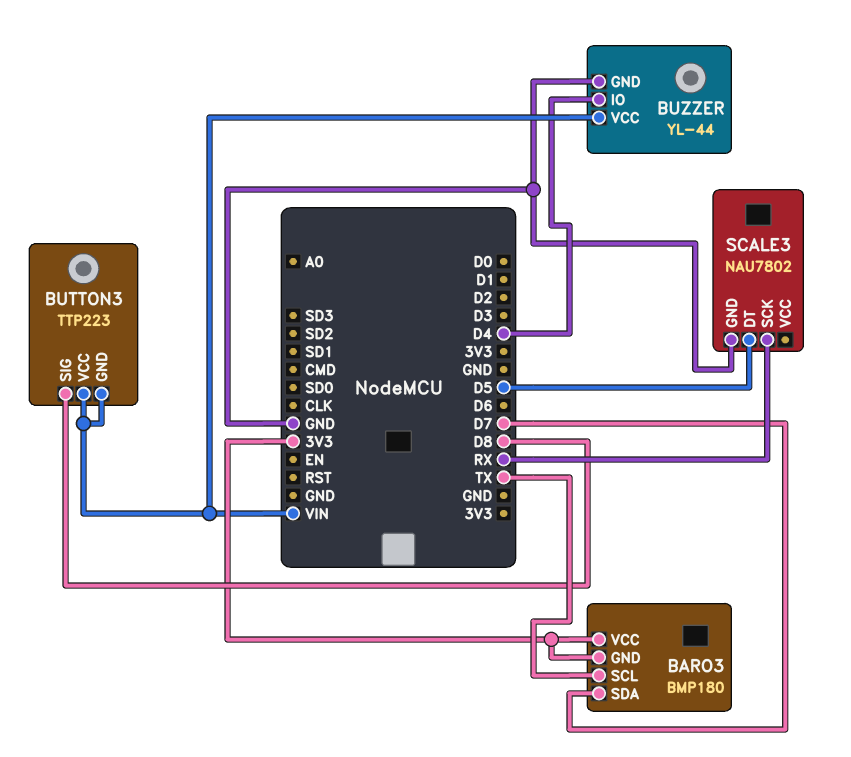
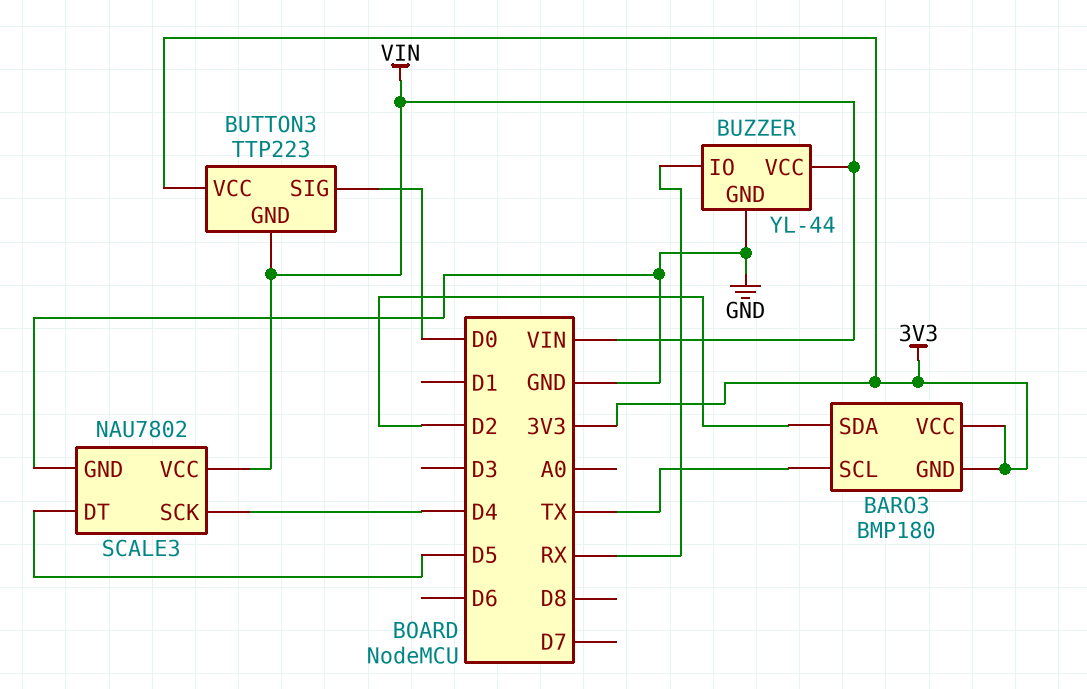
BARO3 pin SDA: D7 -> D2
BUTTON3 pin SIG: D8 -> D0
BUTTON3 pin VCC: VIN -> 3V3
BUZZER pin IO: D4 -> RX
SCALE3 pin SCK: RX -> D4
SCALE3 pin VCC: none -> VIN

